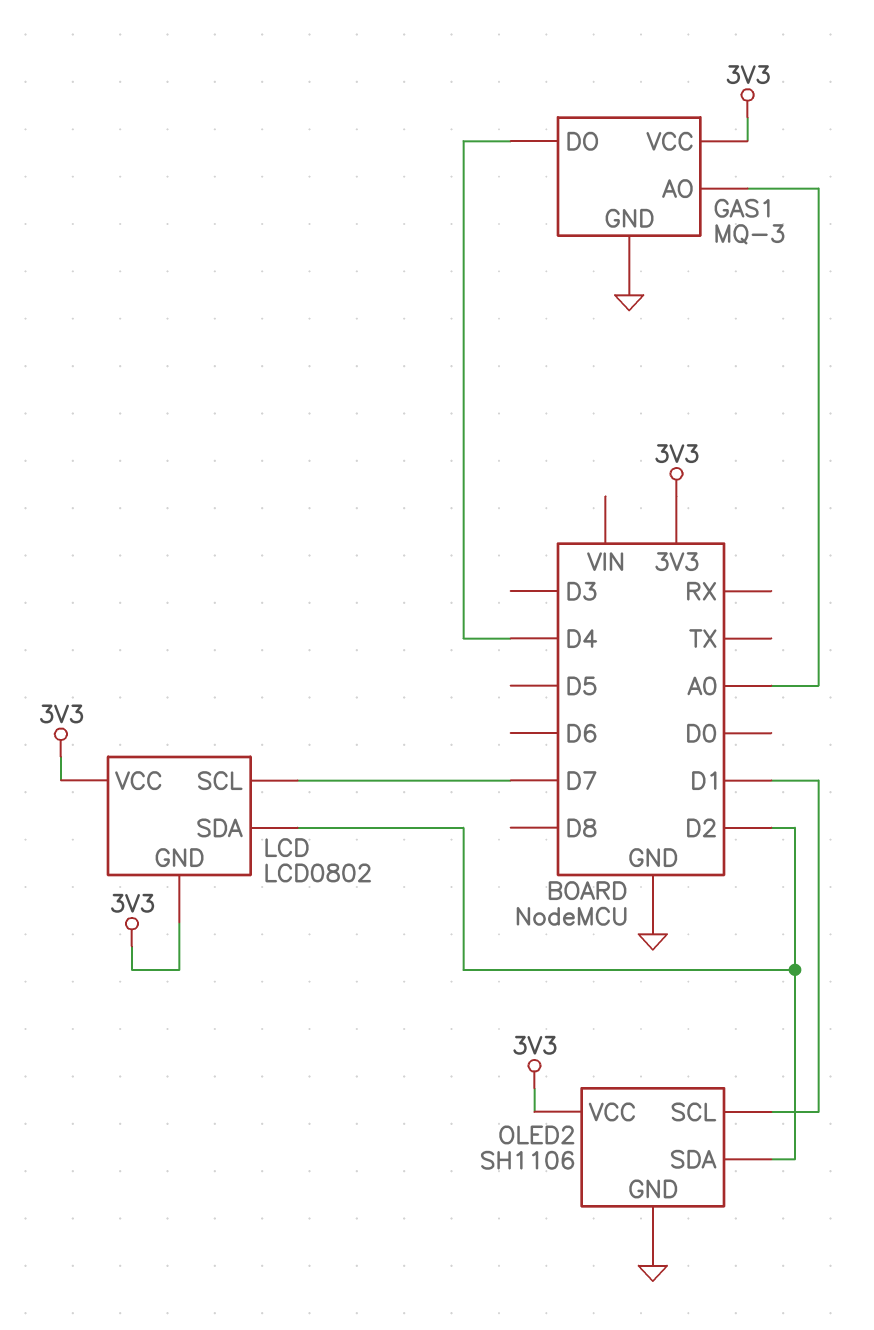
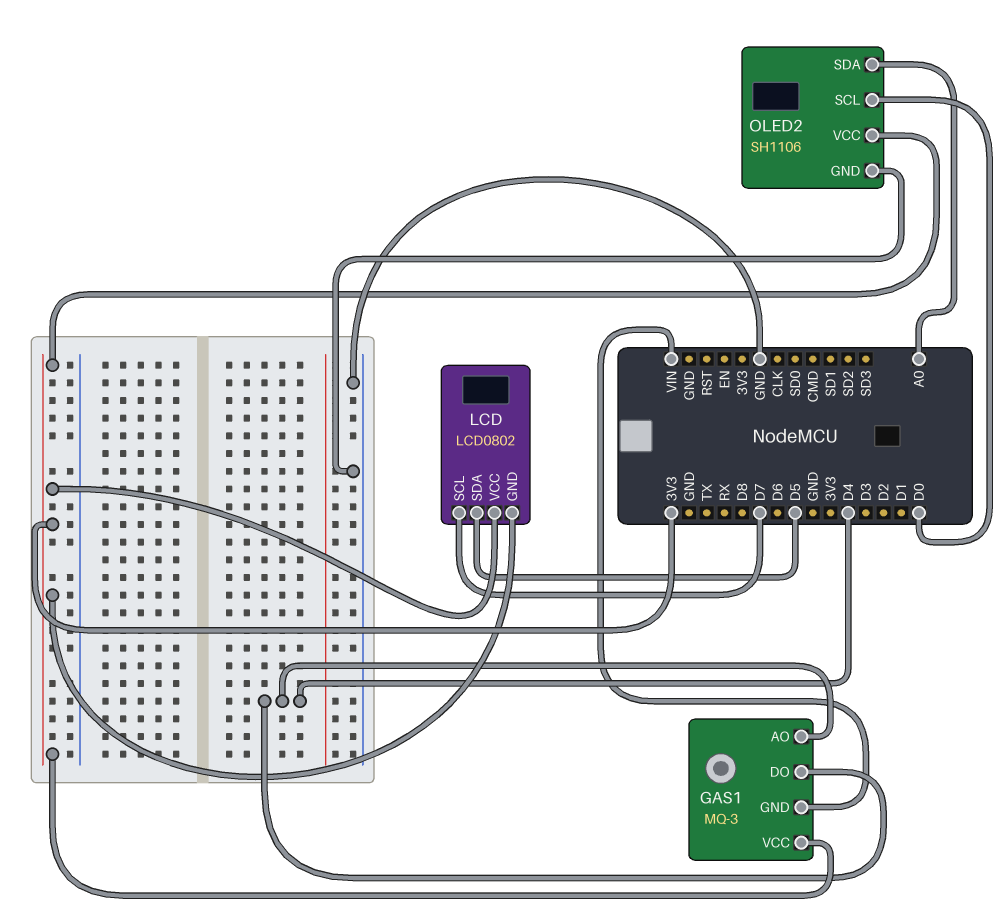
GAS1 pin AO: A0 -> D4
GAS1 pin GND: GND -> VIN
LCD pin SDA: D2 -> D5
OLED2 pin SCL: D1 -> D0
OLED2 pin SDA: D2 -> A0

